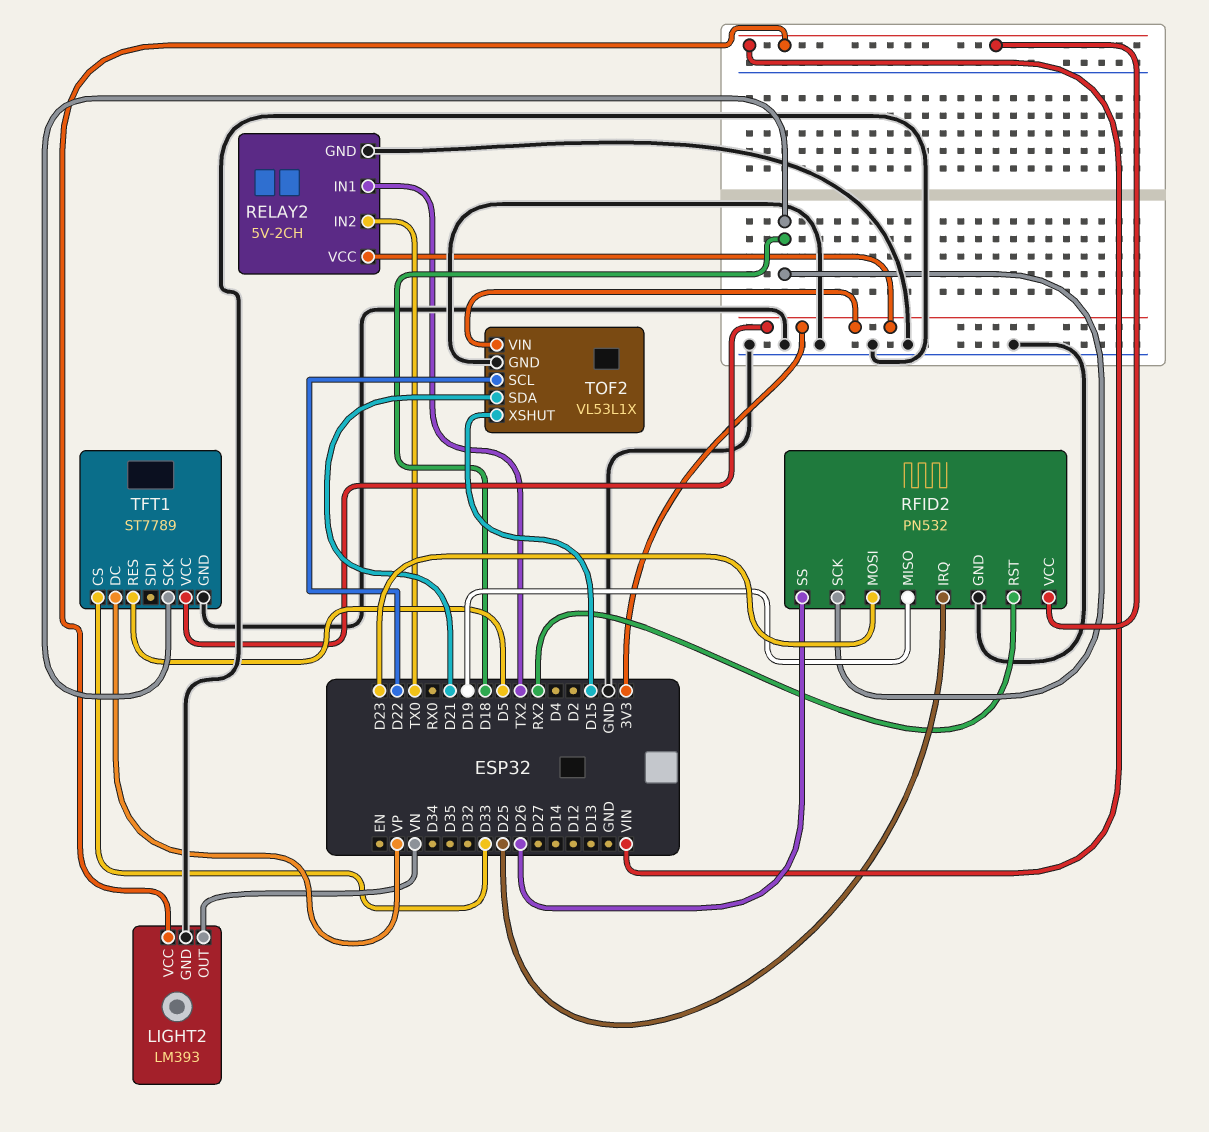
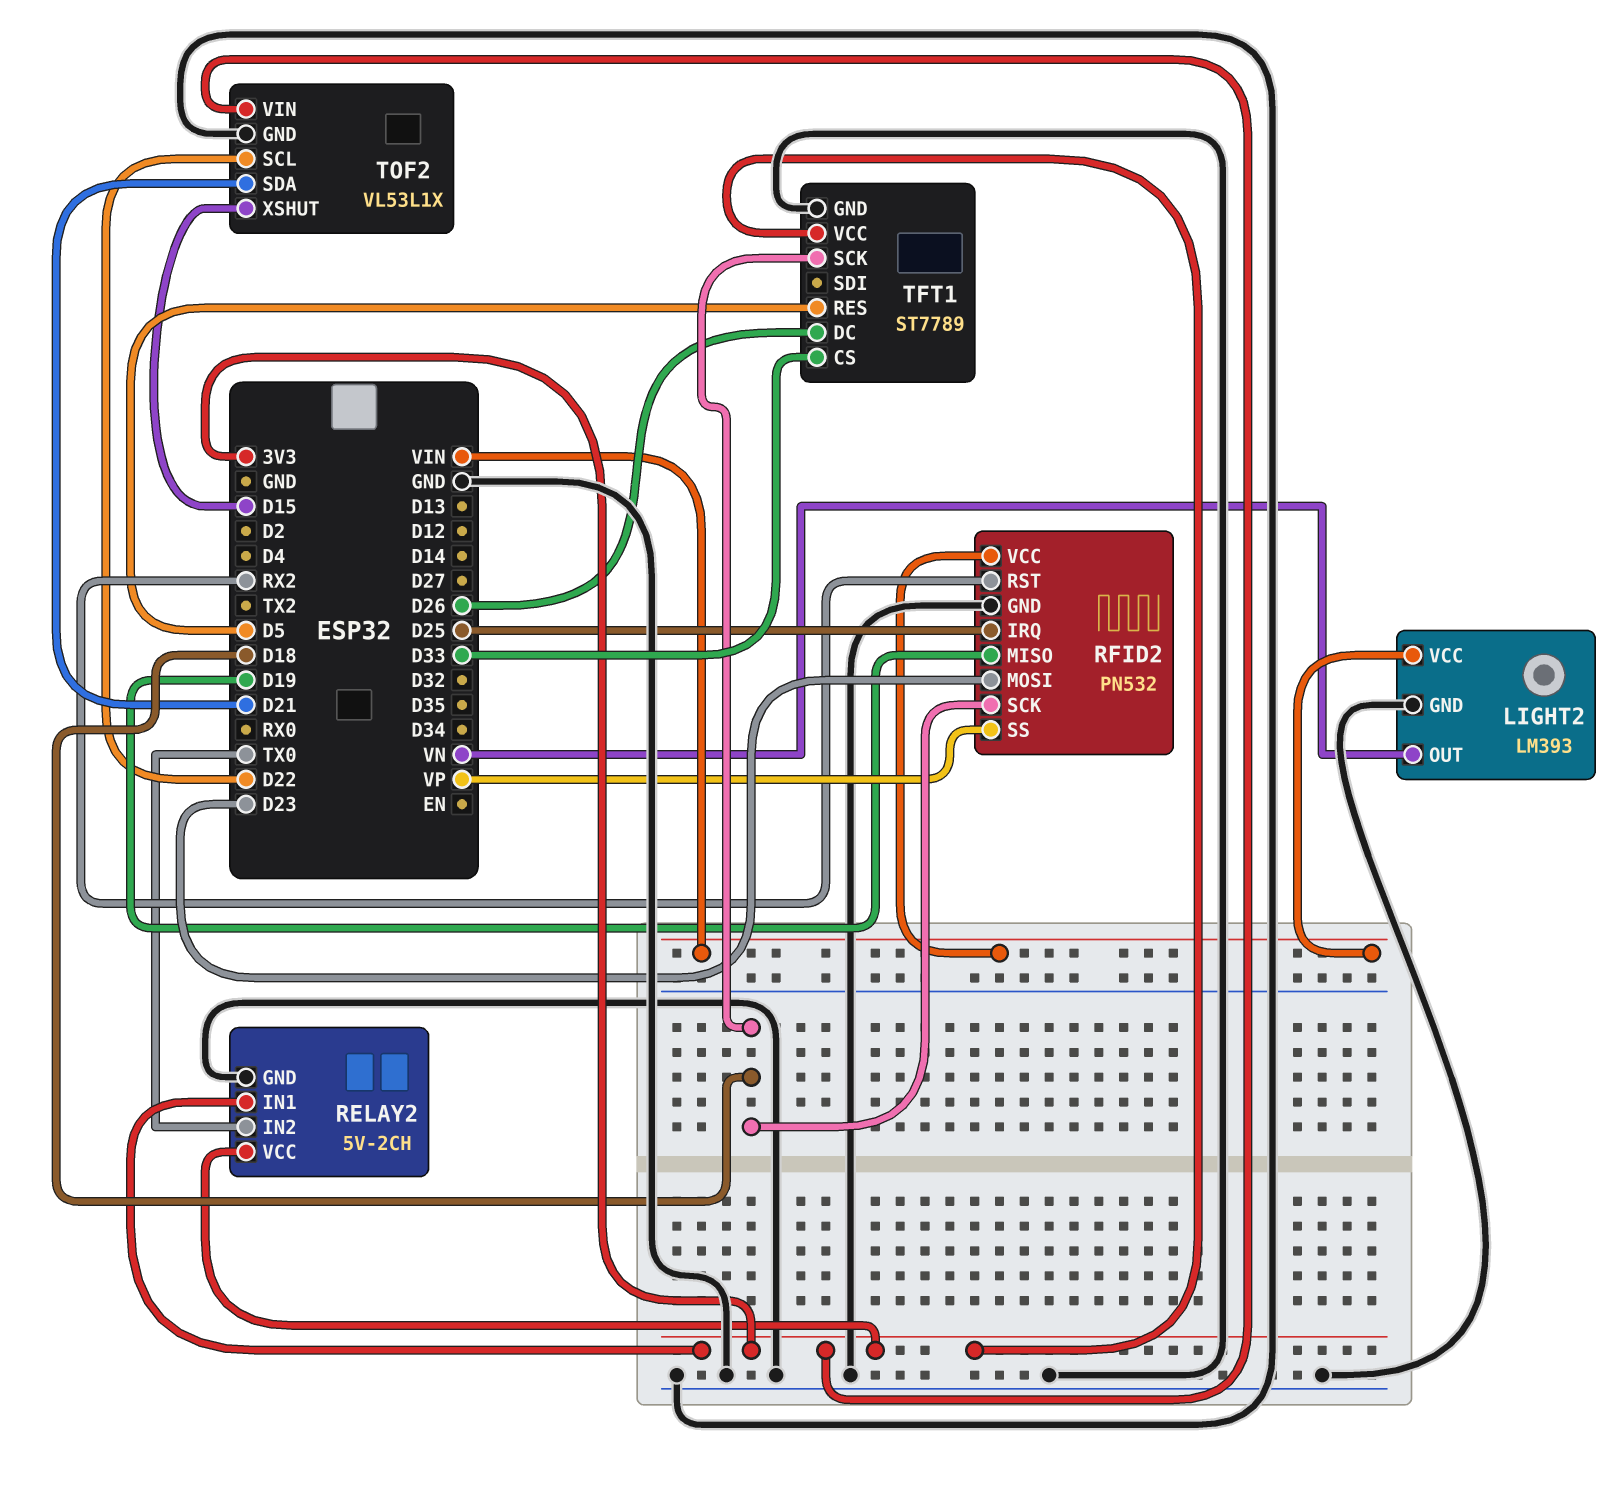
RELAY2 pin IN1: TX2 -> 3V3
RFID2 pin SS: D26 -> VP
TFT1 pin DC: VP -> D26

